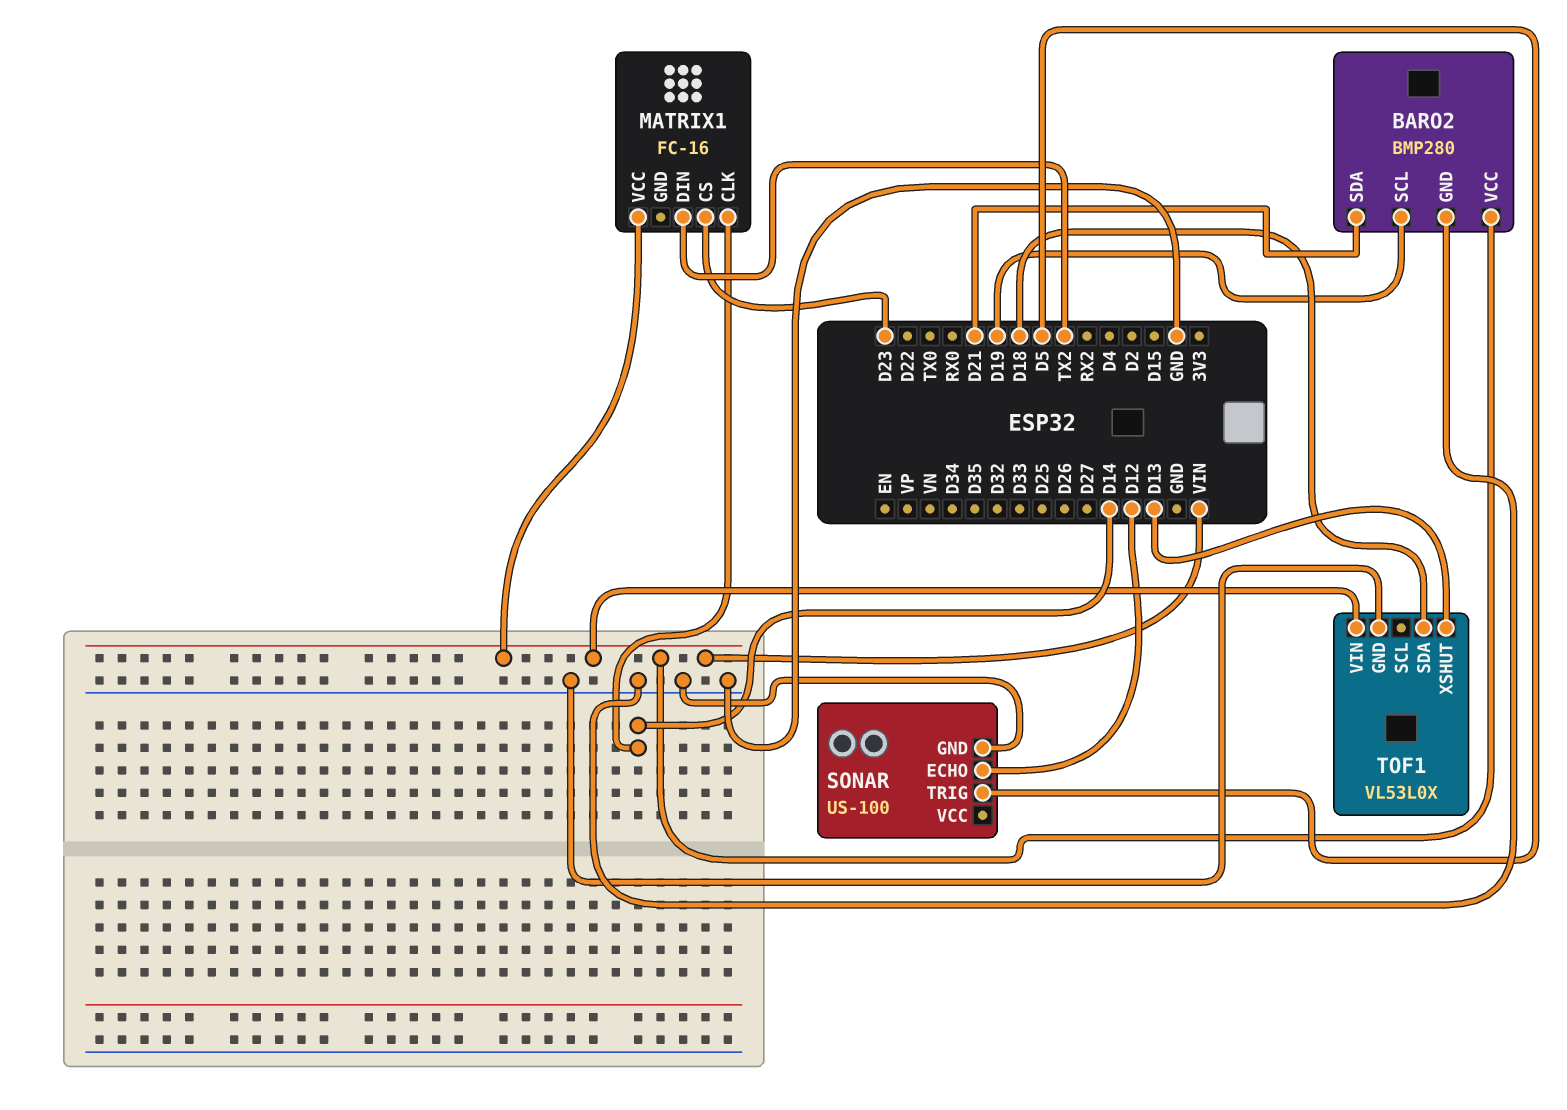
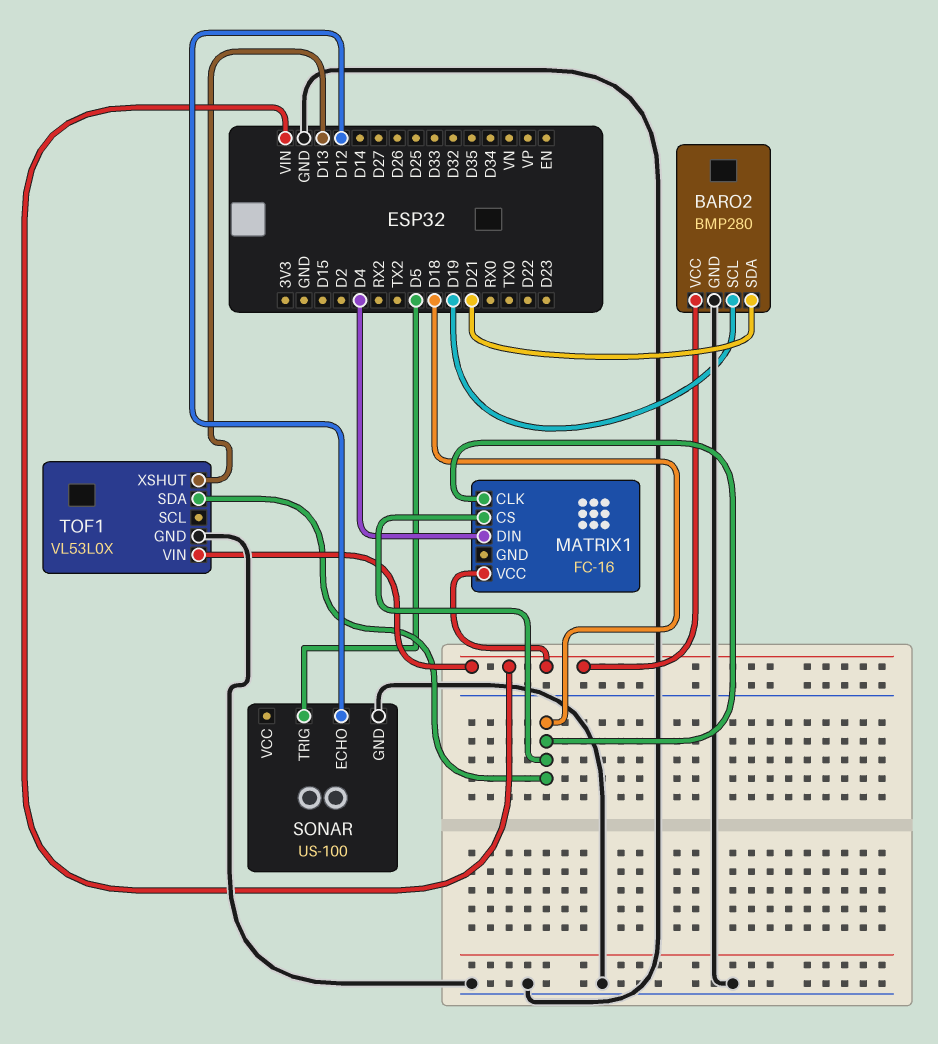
MATRIX1 pin CLK: D14 -> D18
MATRIX1 pin CS: D23 -> D18
MATRIX1 pin DIN: TX2 -> D4

